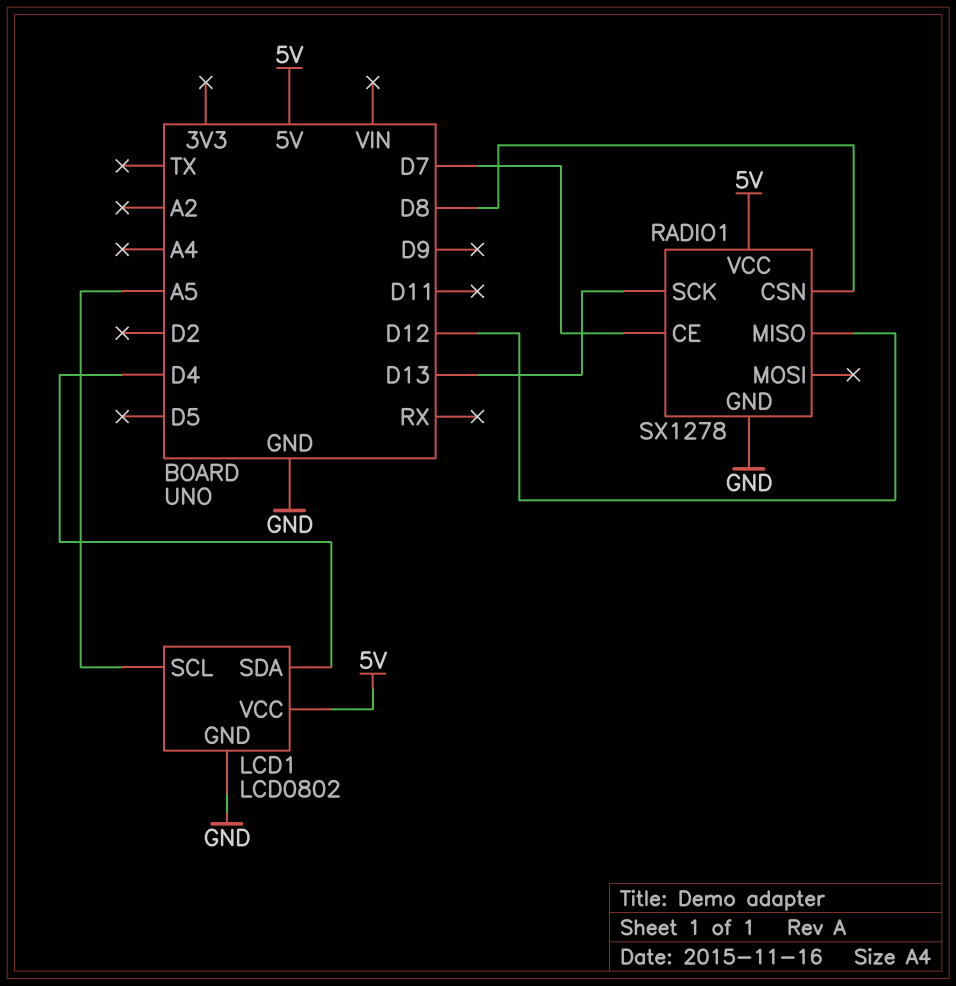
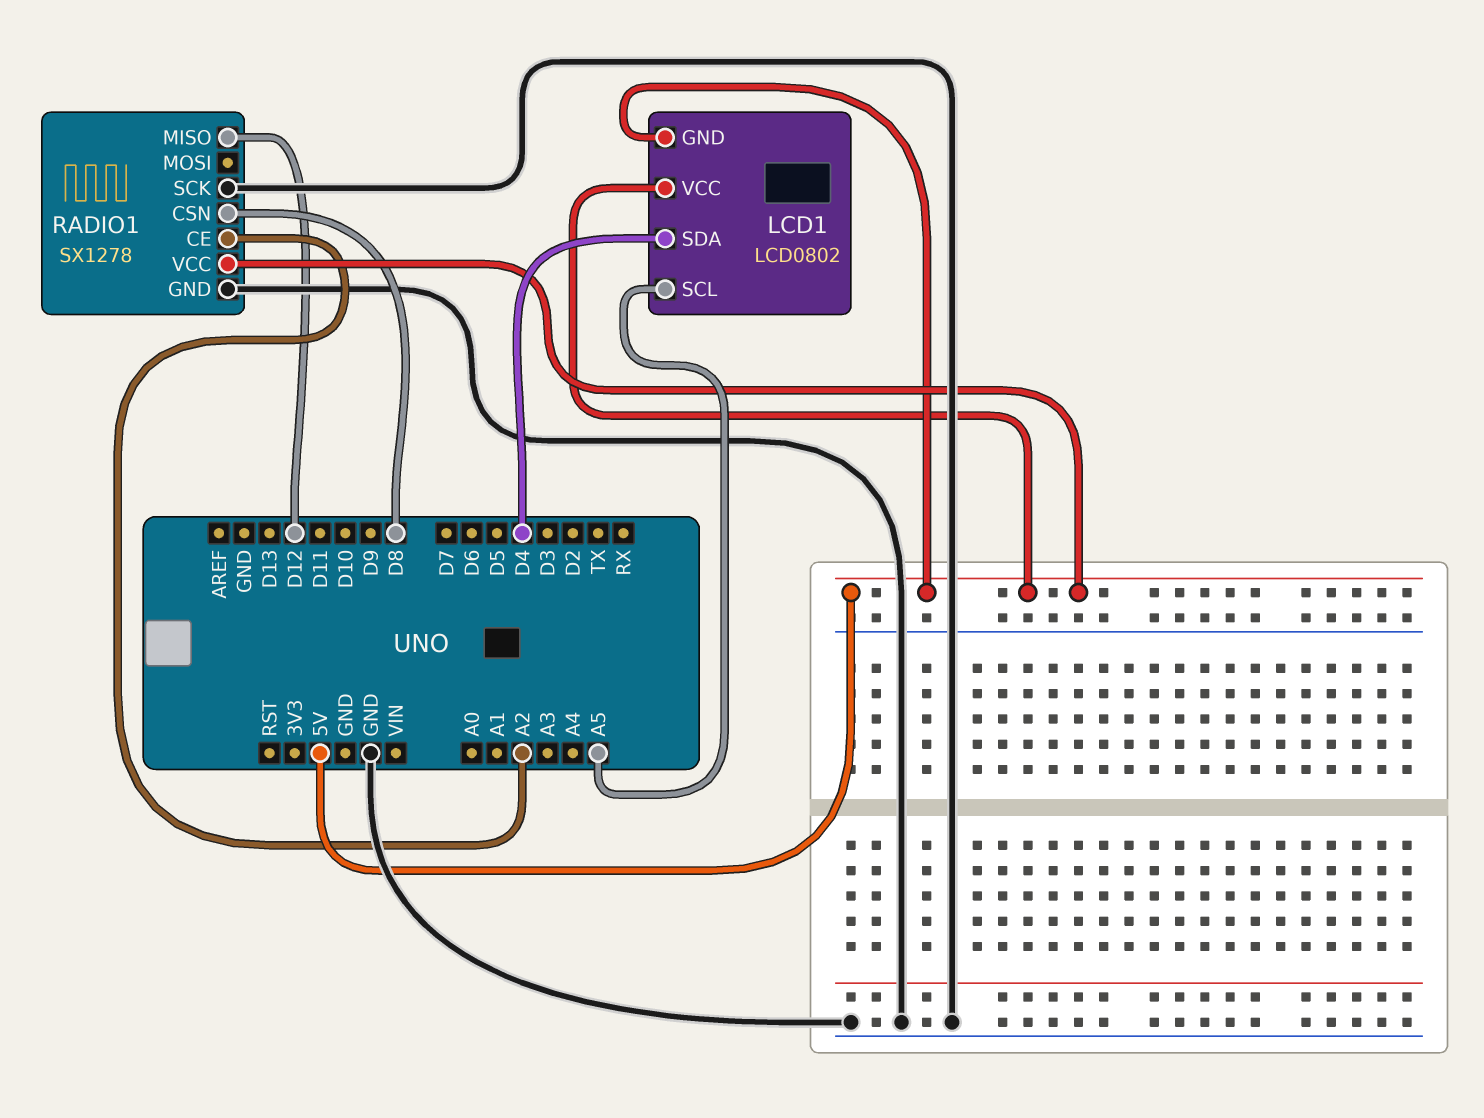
LCD1 pin GND: GND -> 5V
RADIO1 pin CE: D7 -> A2
RADIO1 pin SCK: D13 -> GND

